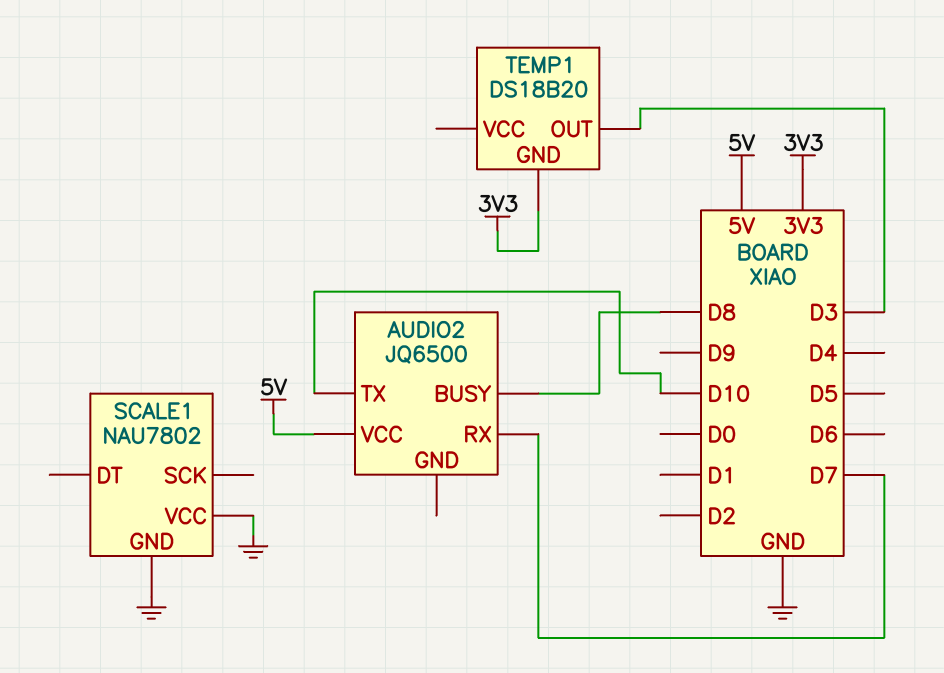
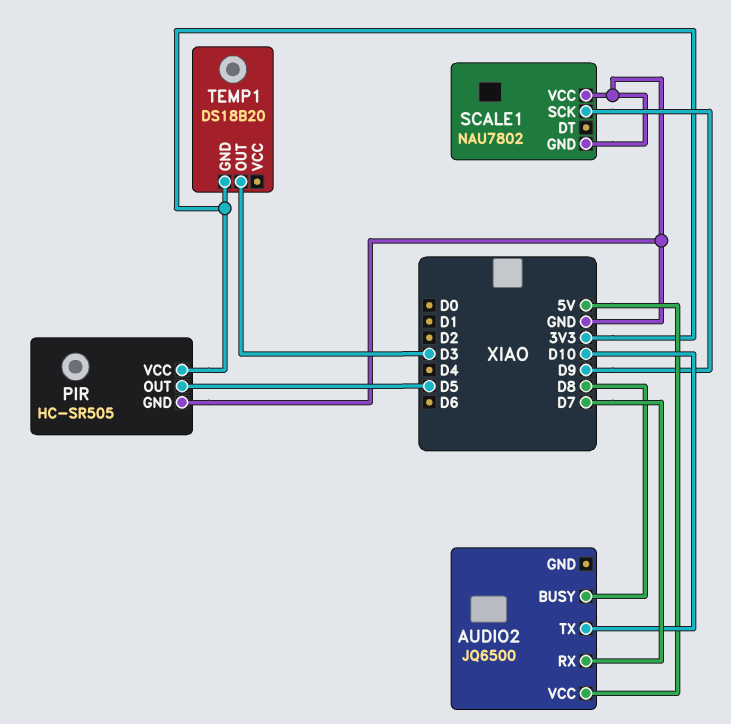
PIR: none -> HC-SR505
PIR pin GND: none -> GND
PIR pin OUT: none -> D5
PIR pin VCC: none -> 3V3
SCALE1 pin SCK: none -> D9

